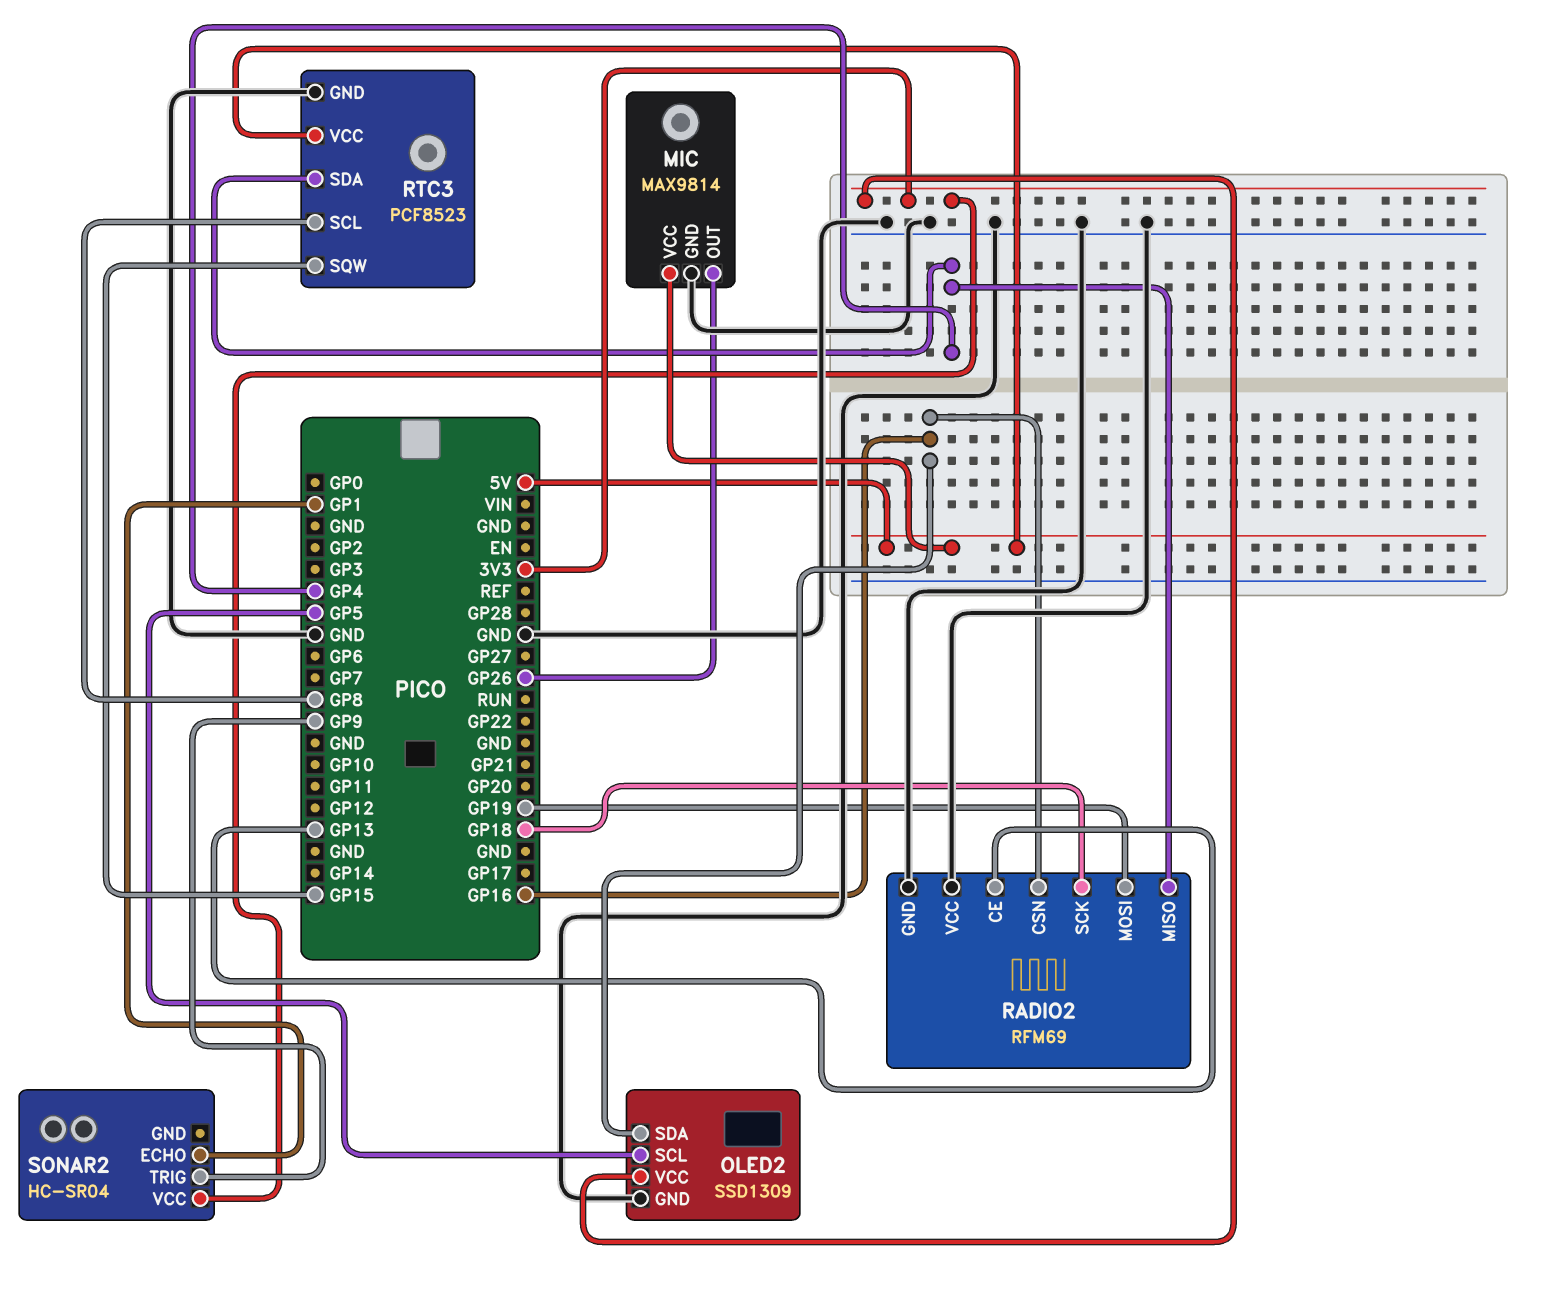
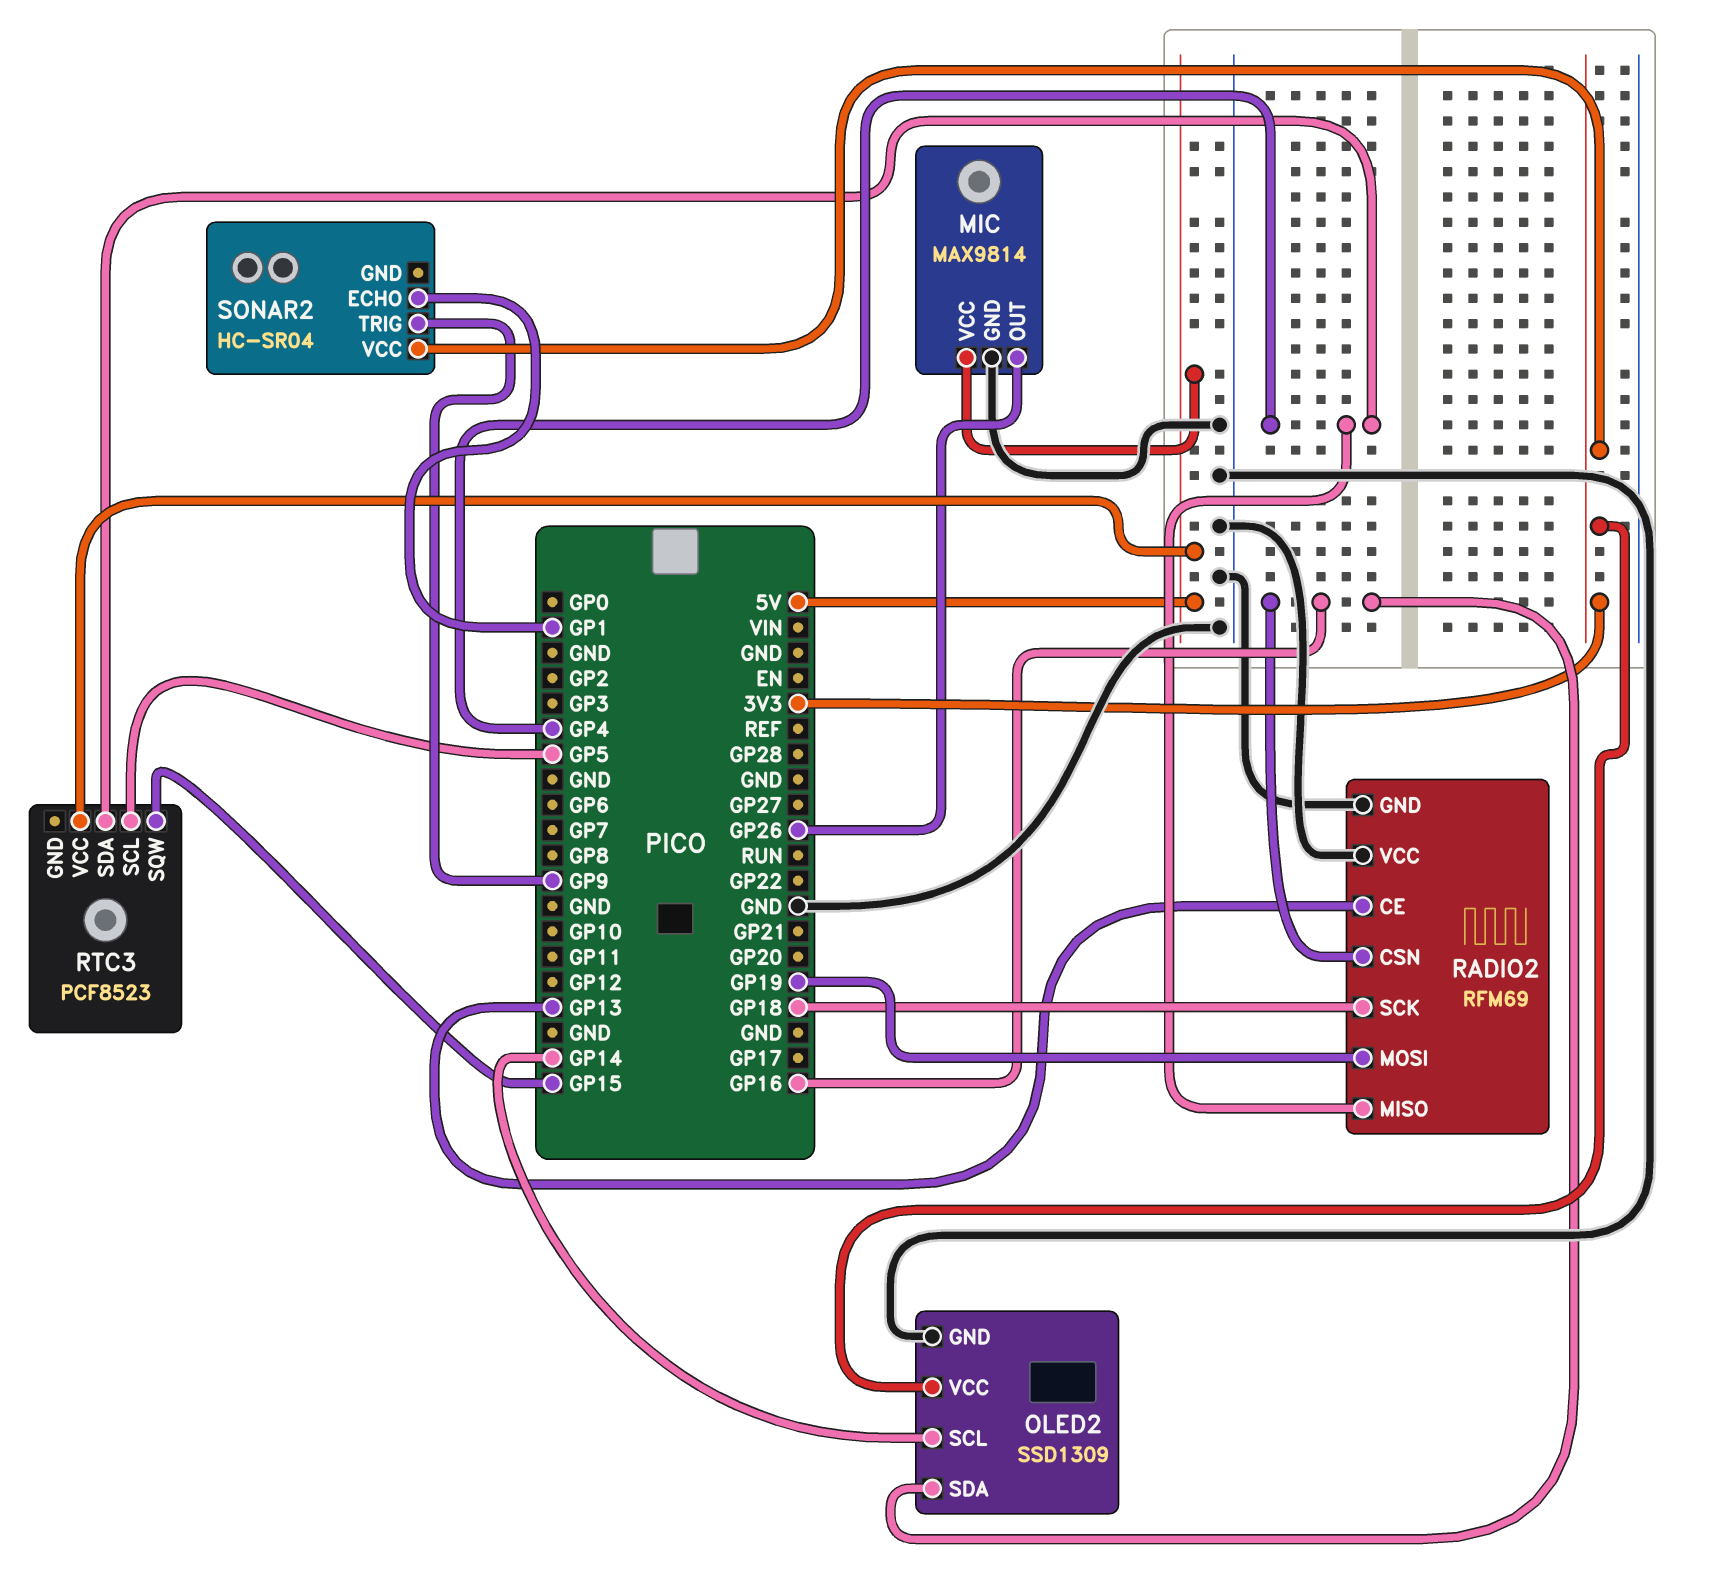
OLED2 pin SCL: GP5 -> GP14
RTC3 pin GND: GND -> none
RTC3 pin SCL: GP8 -> GP5

